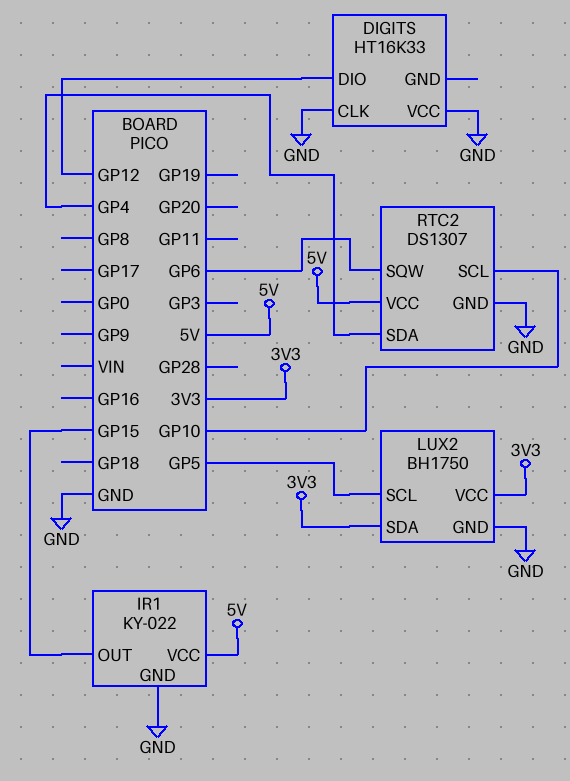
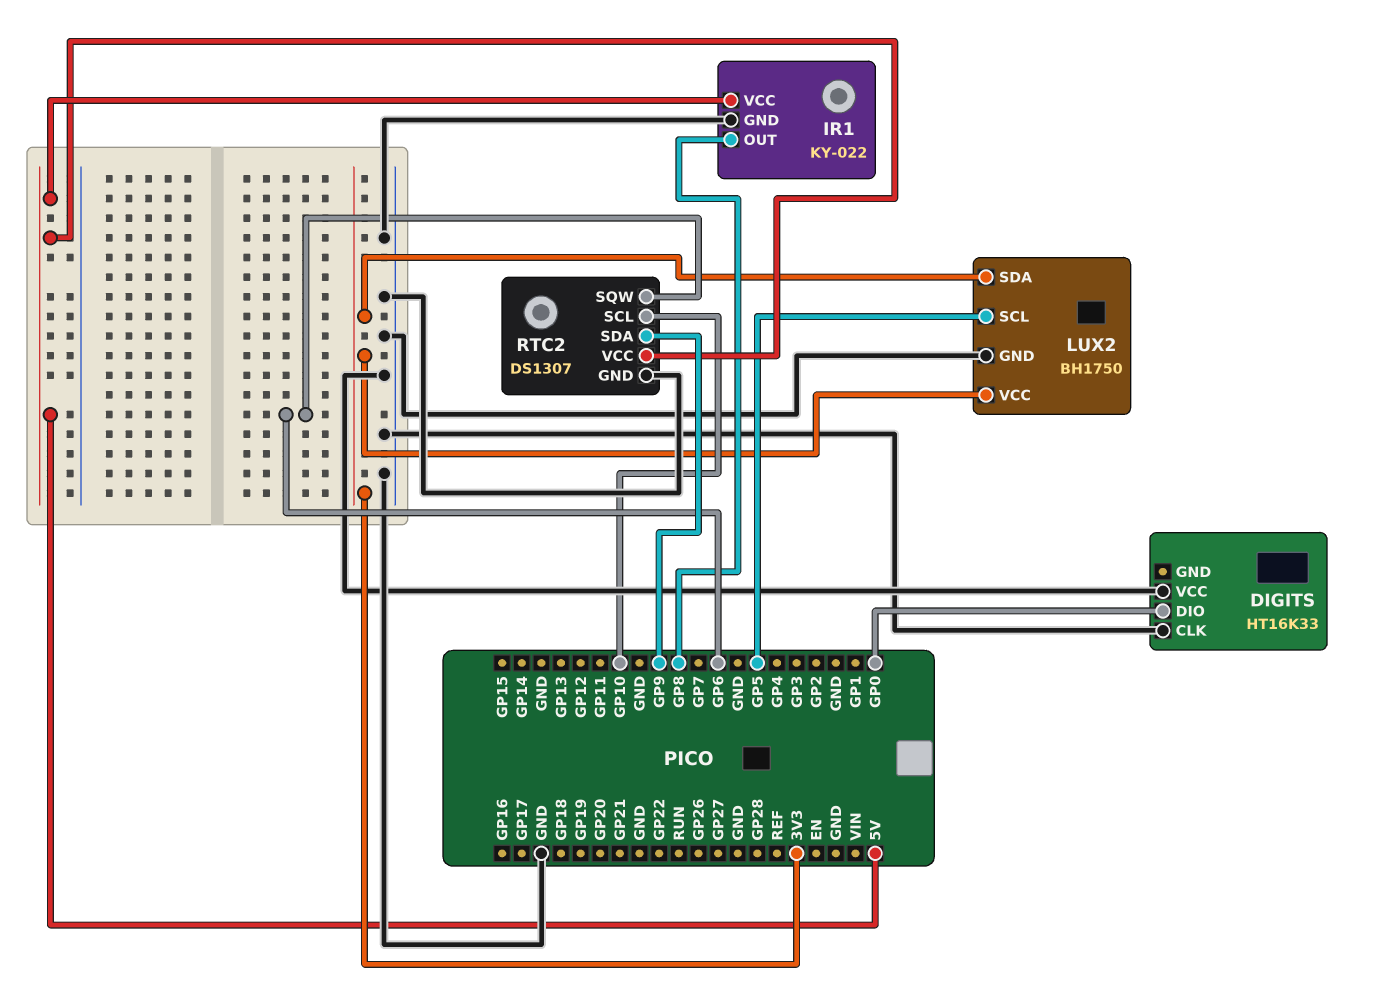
DIGITS pin DIO: GP12 -> GP0
IR1 pin OUT: GP15 -> GP8
RTC2 pin SDA: GP4 -> GP9

